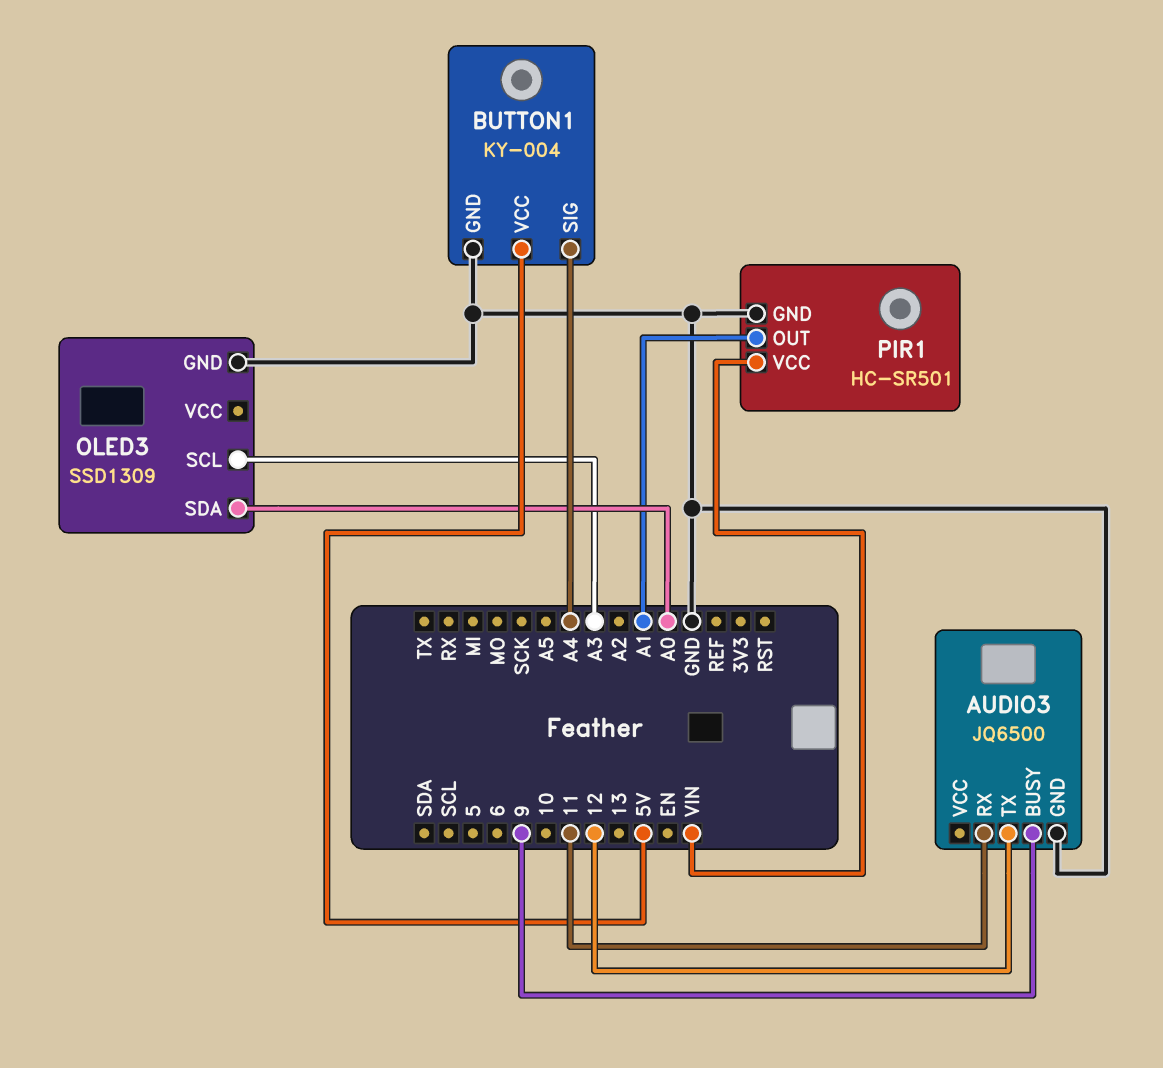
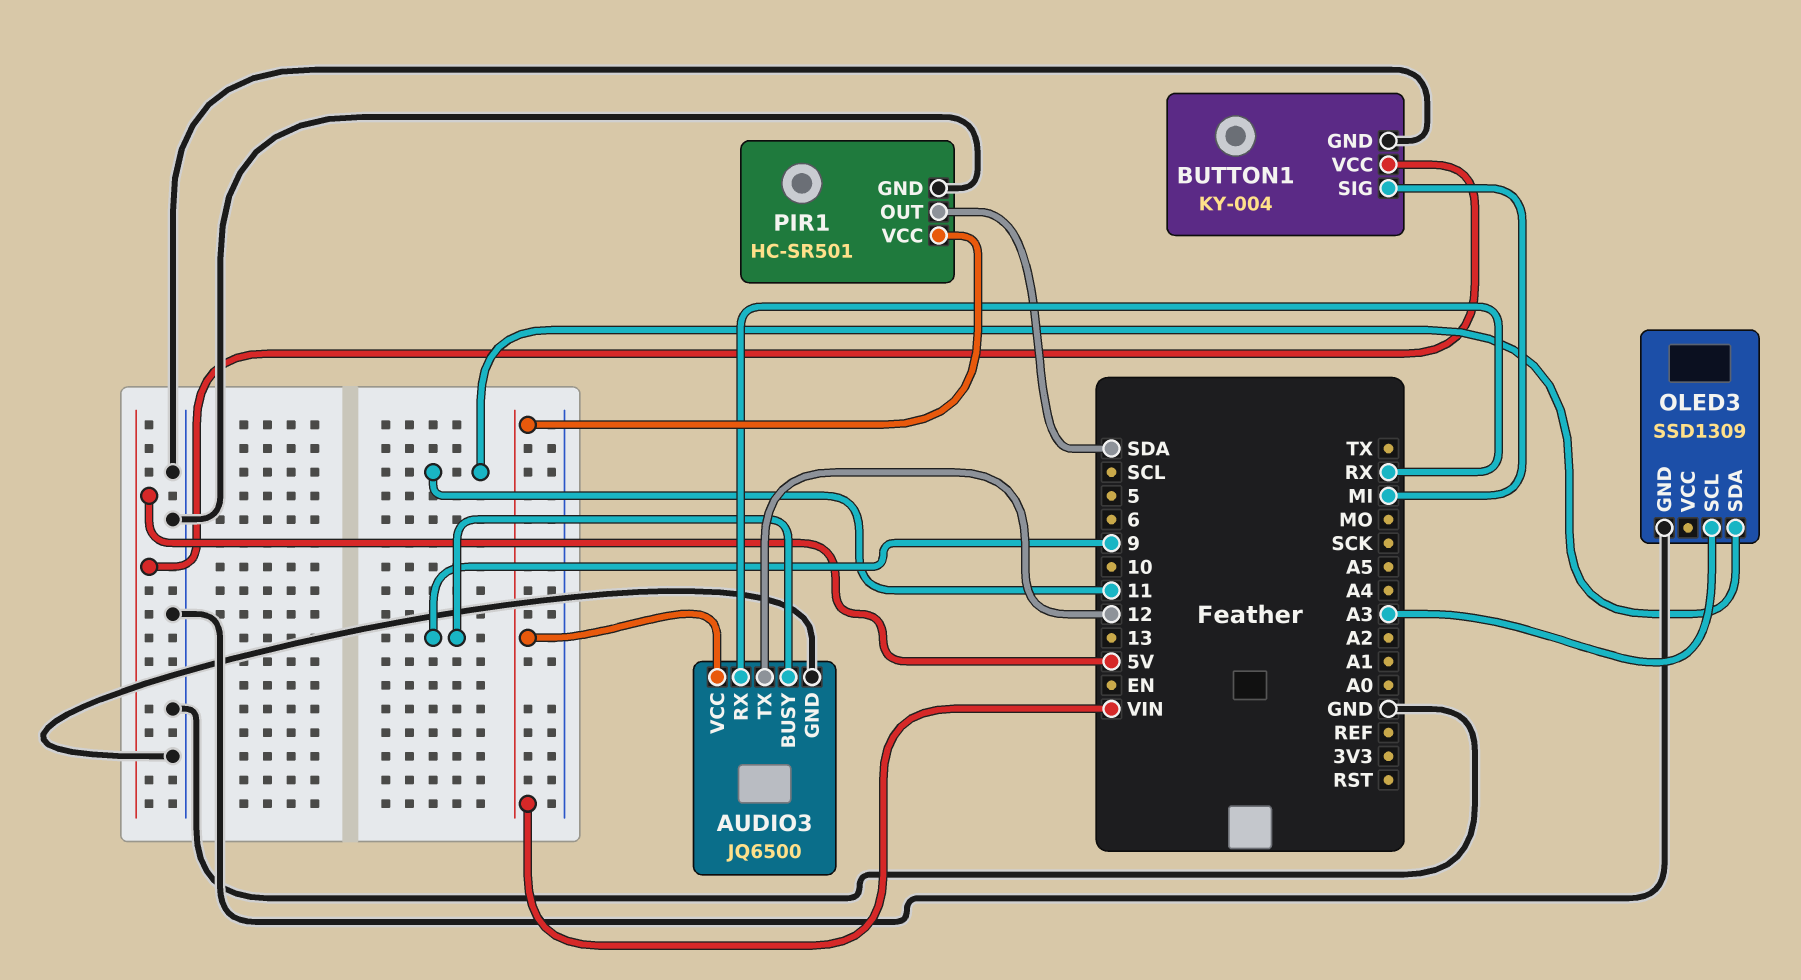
AUDIO3 pin RX: 11 -> RX
AUDIO3 pin VCC: none -> VIN
BUTTON1 pin SIG: A4 -> MI
OLED3 pin SDA: A0 -> 11
PIR1 pin OUT: A1 -> SDA

